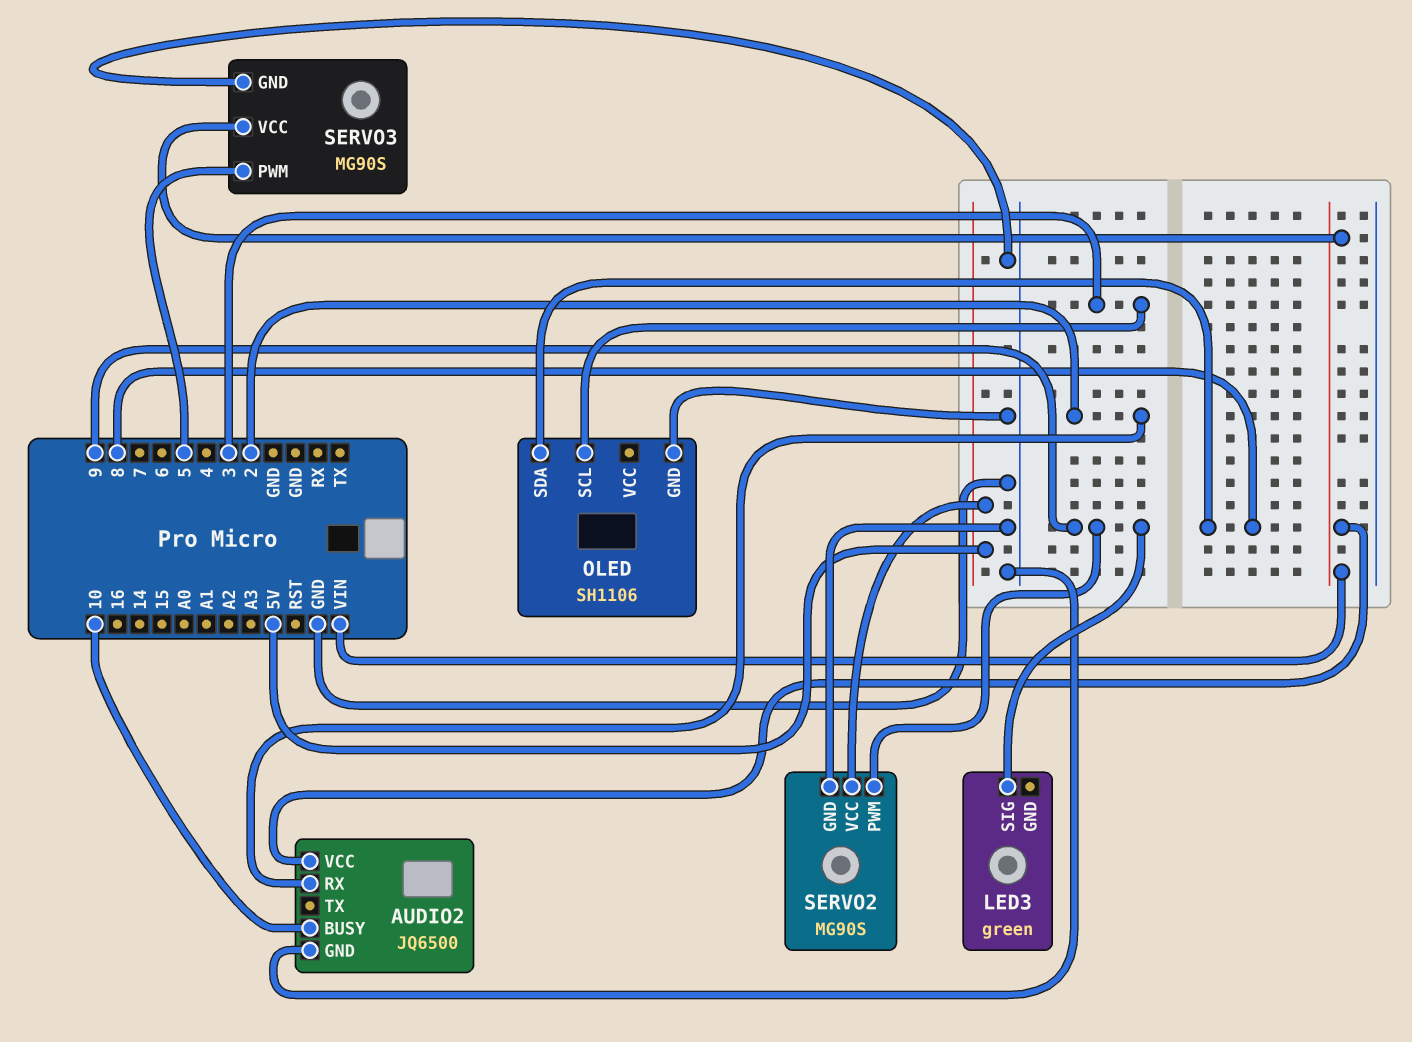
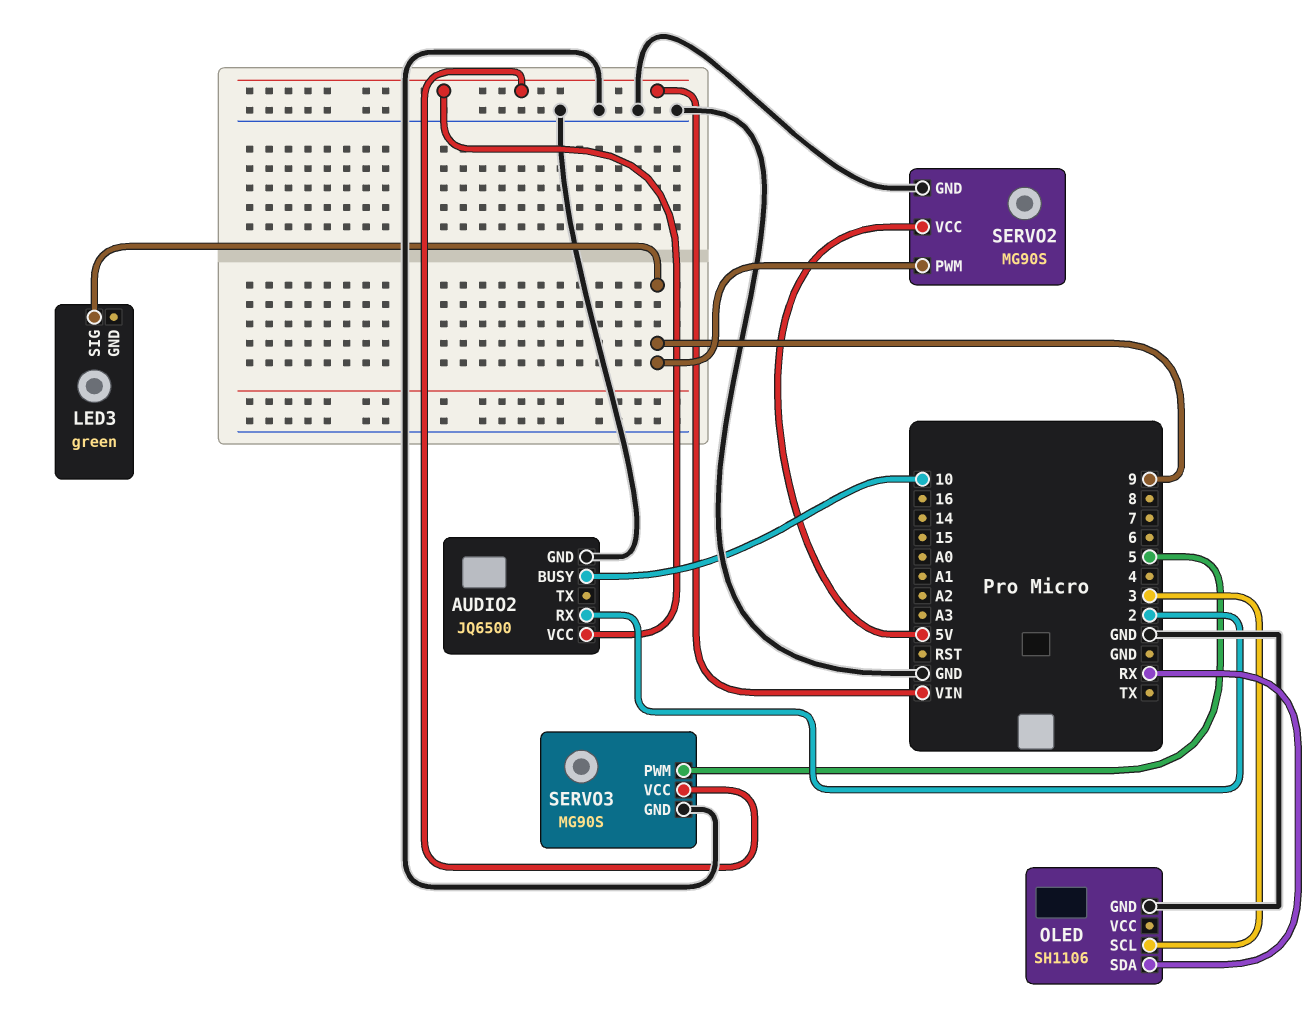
OLED pin SDA: 8 -> RX

